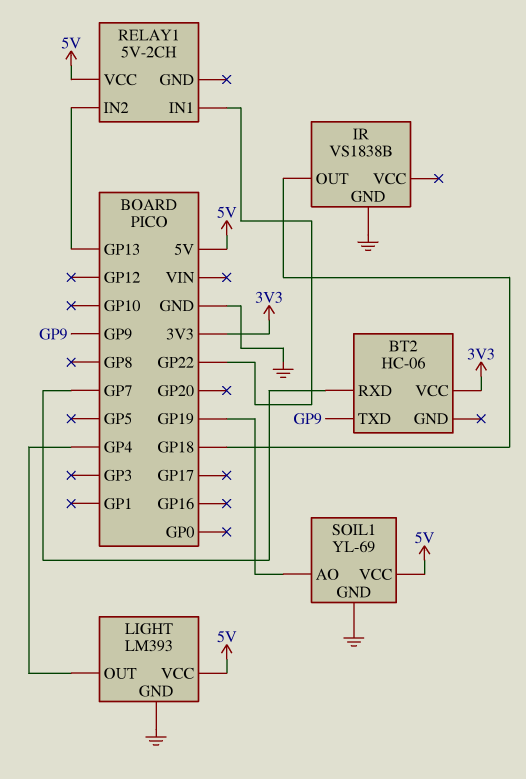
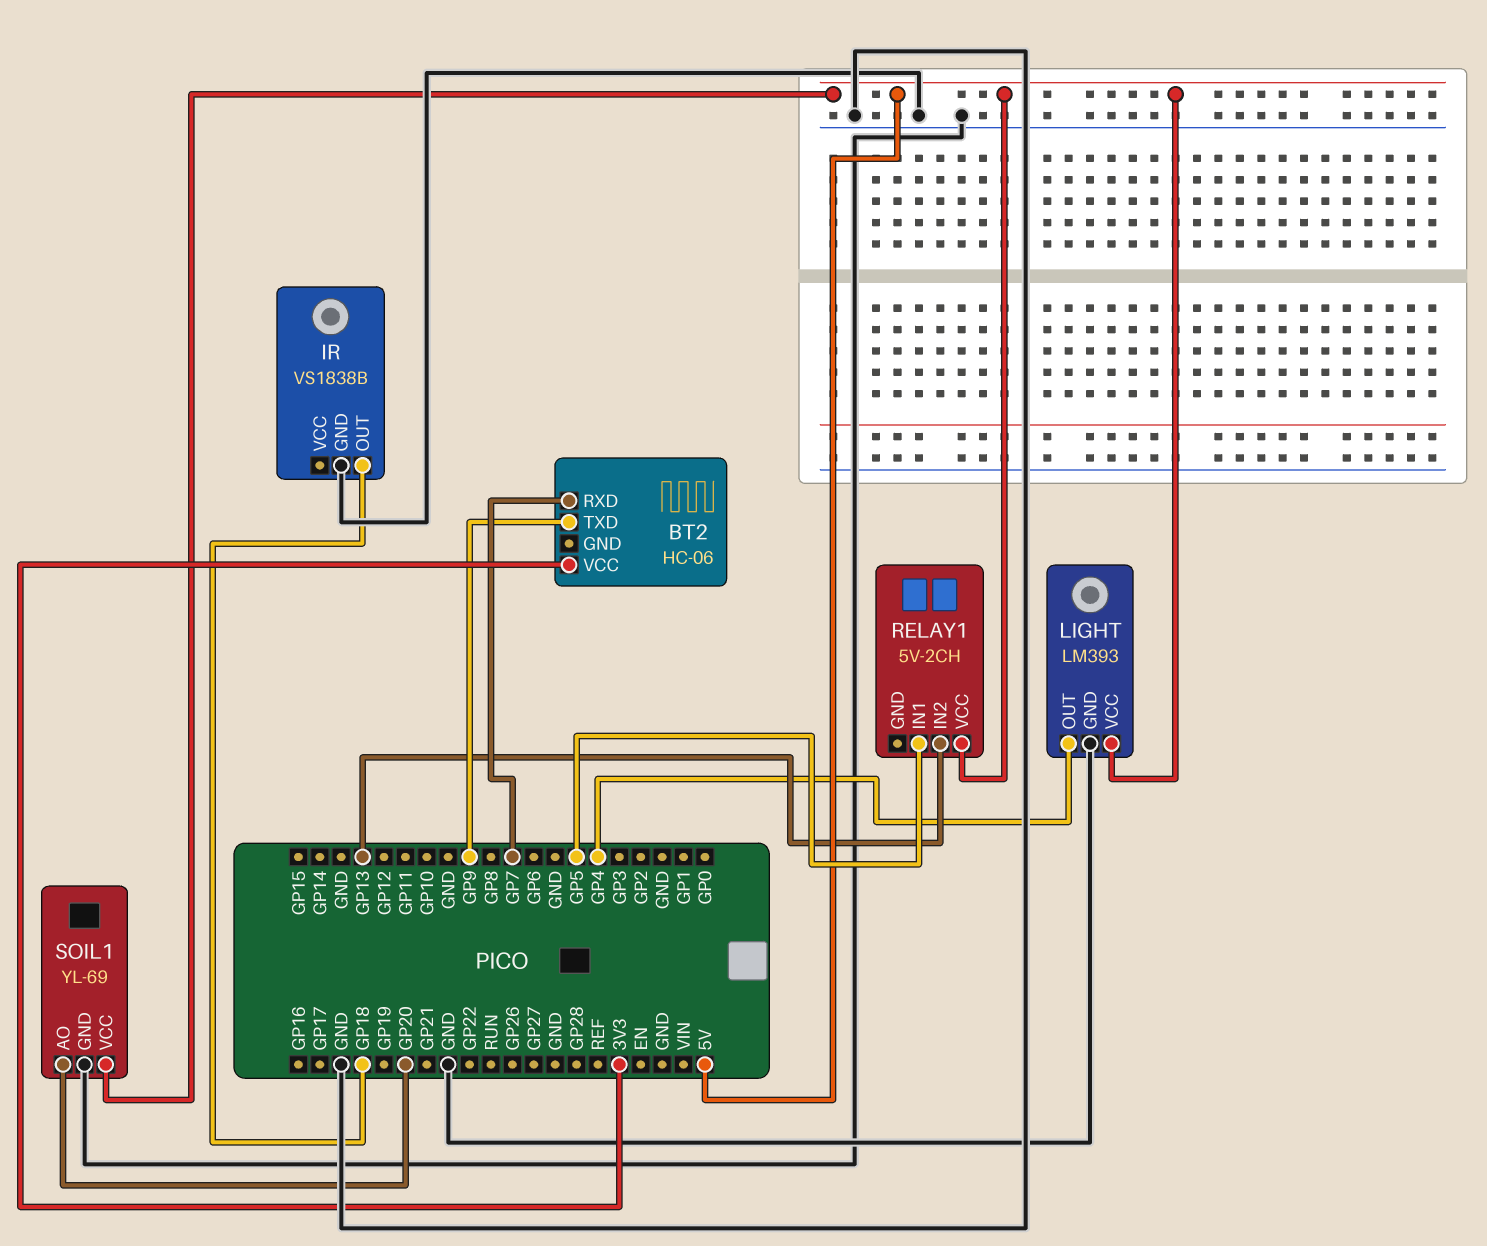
RELAY1 pin IN1: GP22 -> GP5
SOIL1 pin AO: GP19 -> GP20

